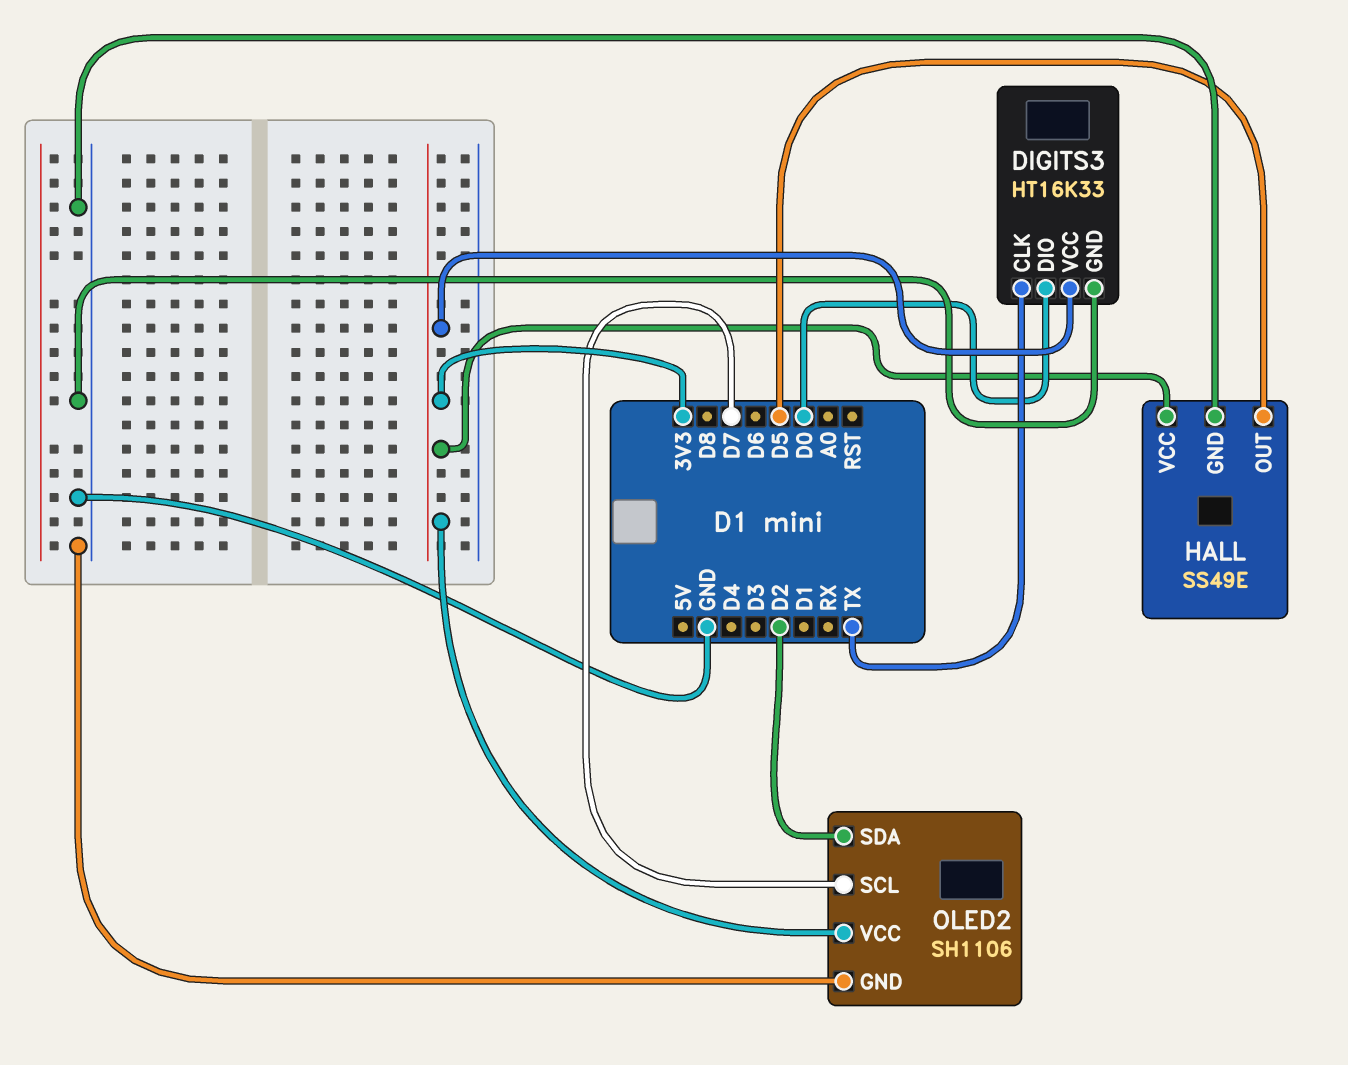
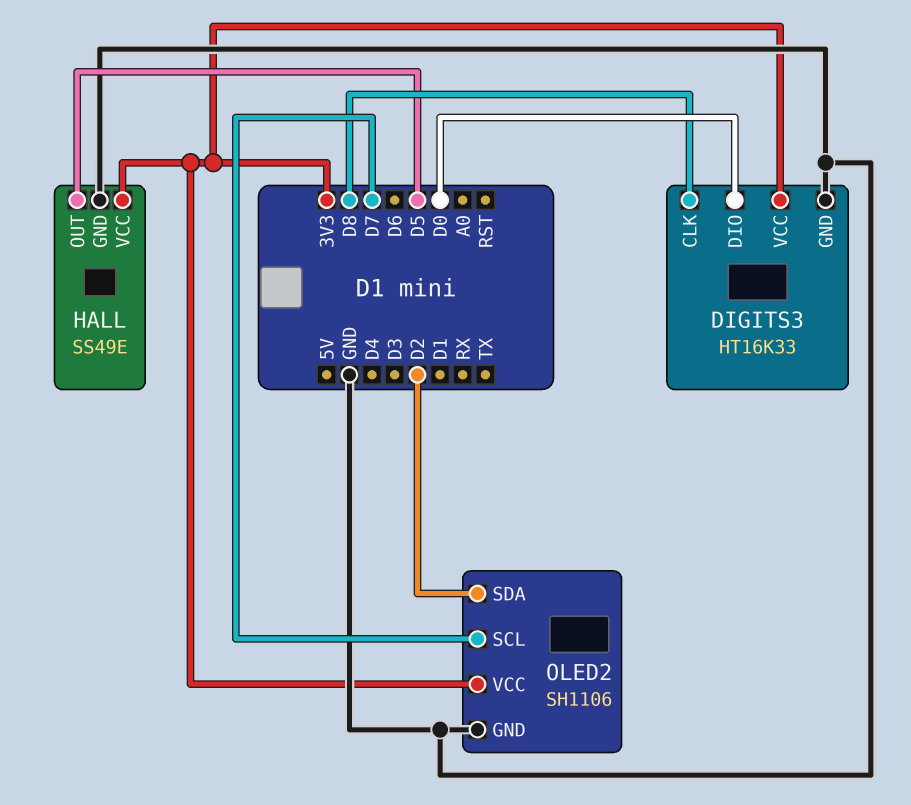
DIGITS3 pin CLK: TX -> D8

